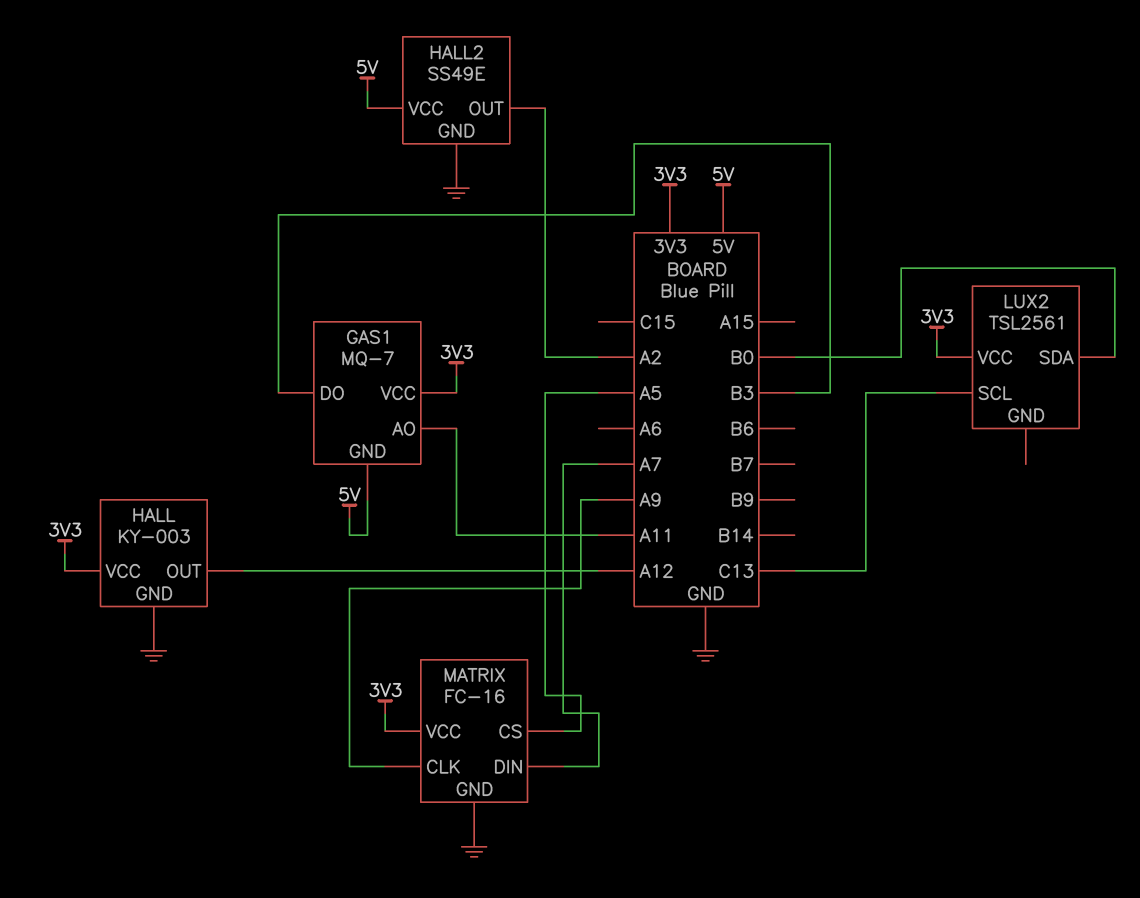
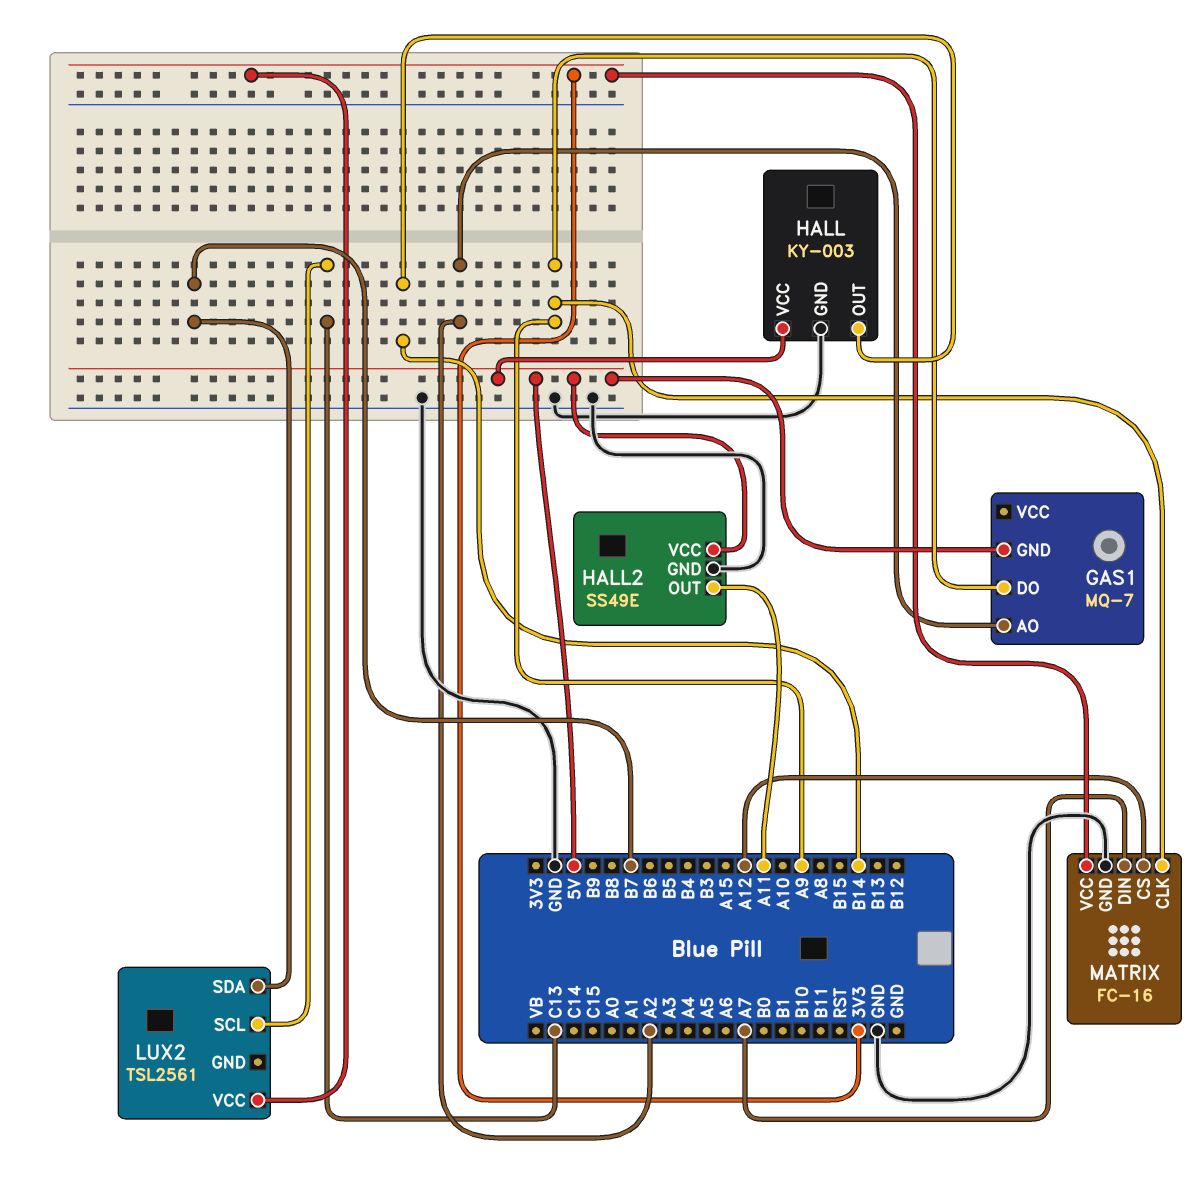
GAS1 pin AO: A11 -> A2
GAS1 pin DO: B3 -> A9
GAS1 pin VCC: 3V3 -> none
HALL pin OUT: A12 -> B14
HALL pin VCC: 3V3 -> 5V
HALL2 pin OUT: A2 -> A11
LUX2 pin SDA: B0 -> B7
MATRIX pin CS: A5 -> A12

